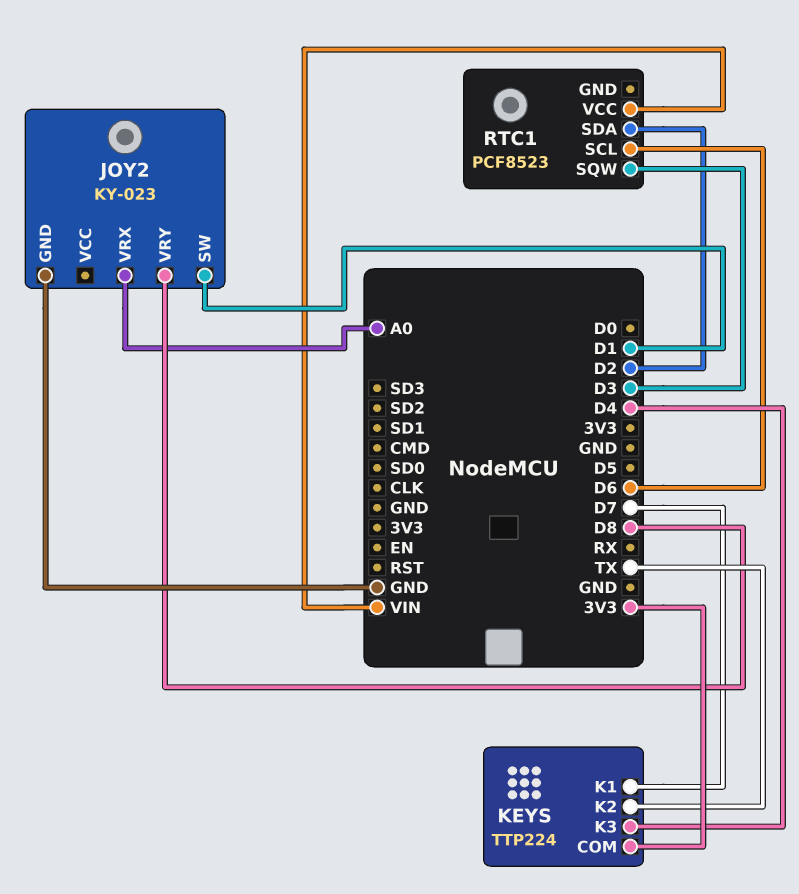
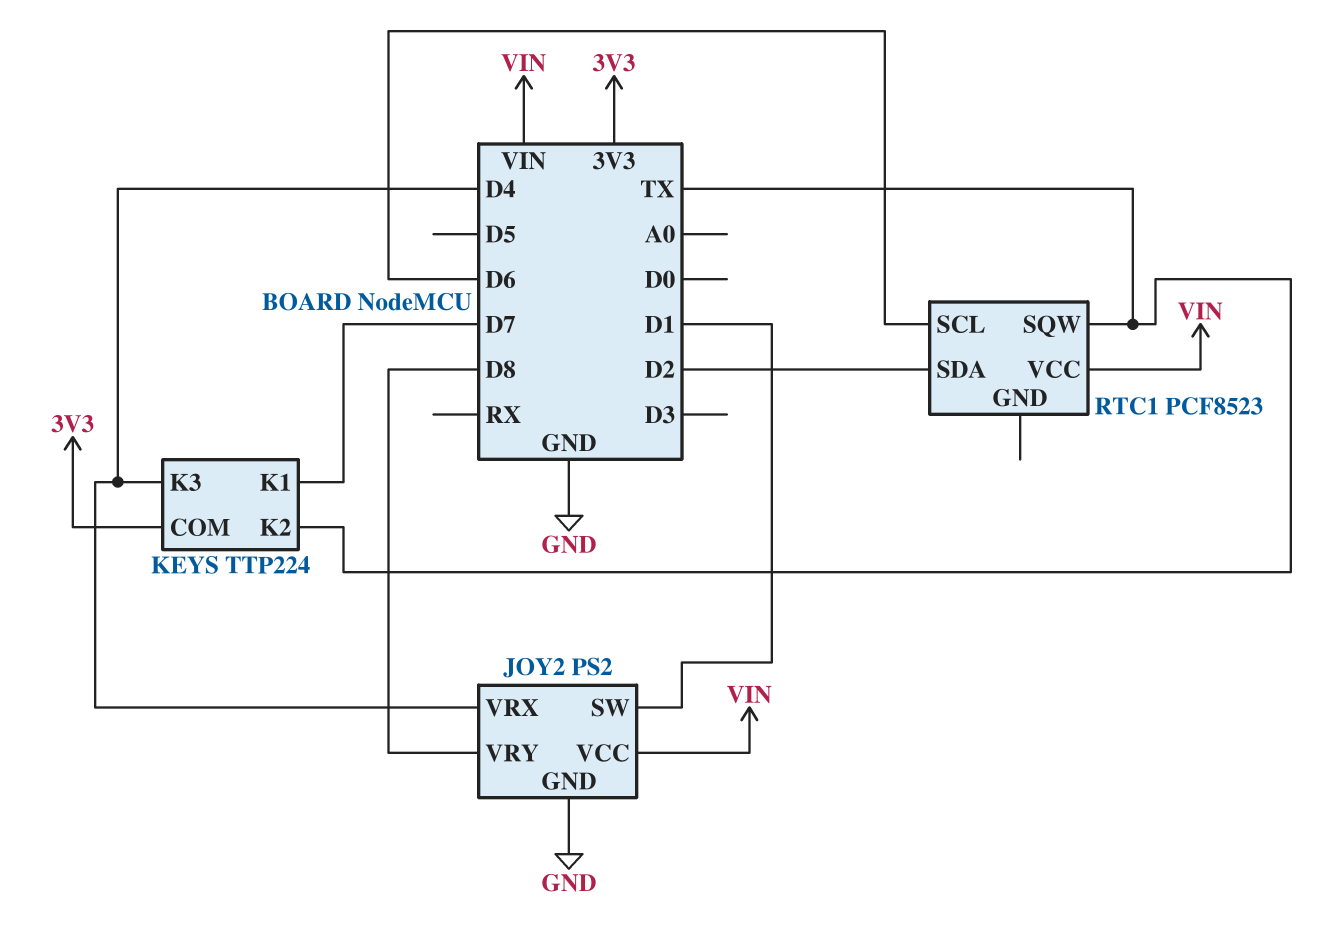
JOY2: KY-023 -> PS2
JOY2 pin VCC: none -> VIN
JOY2 pin VRX: A0 -> D4
RTC1 pin SQW: D3 -> TX

